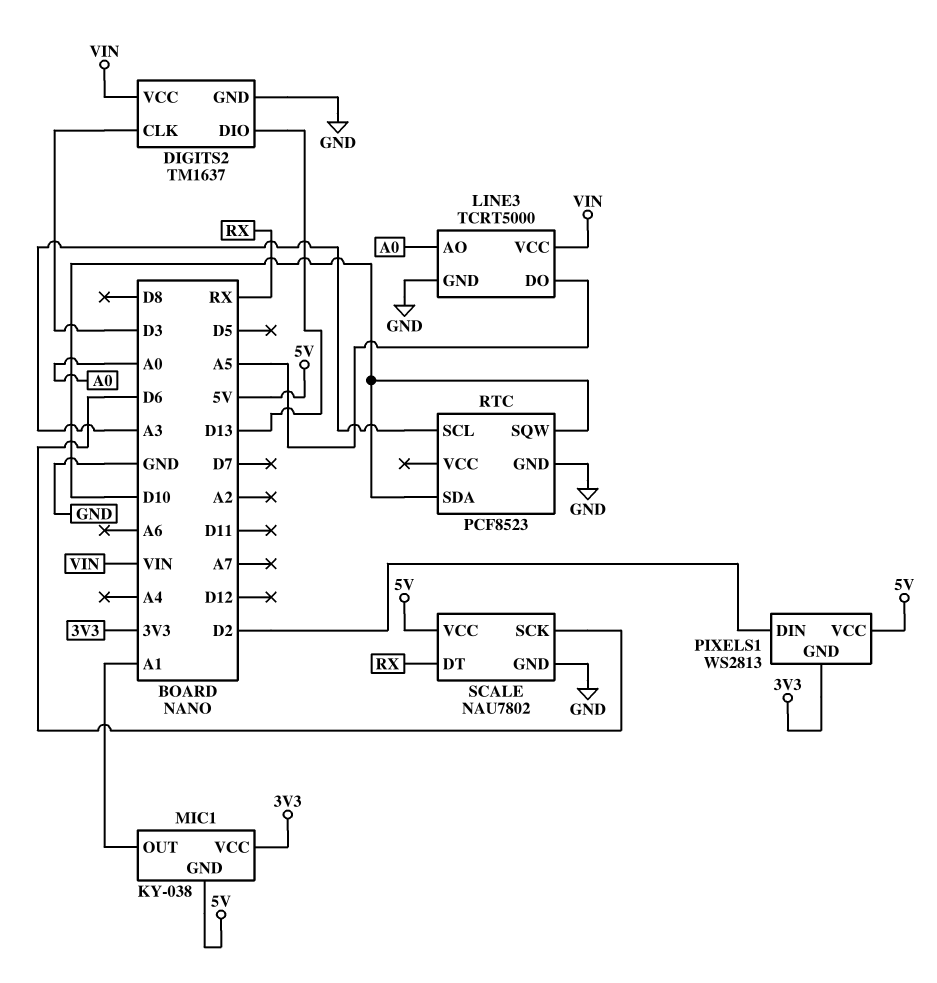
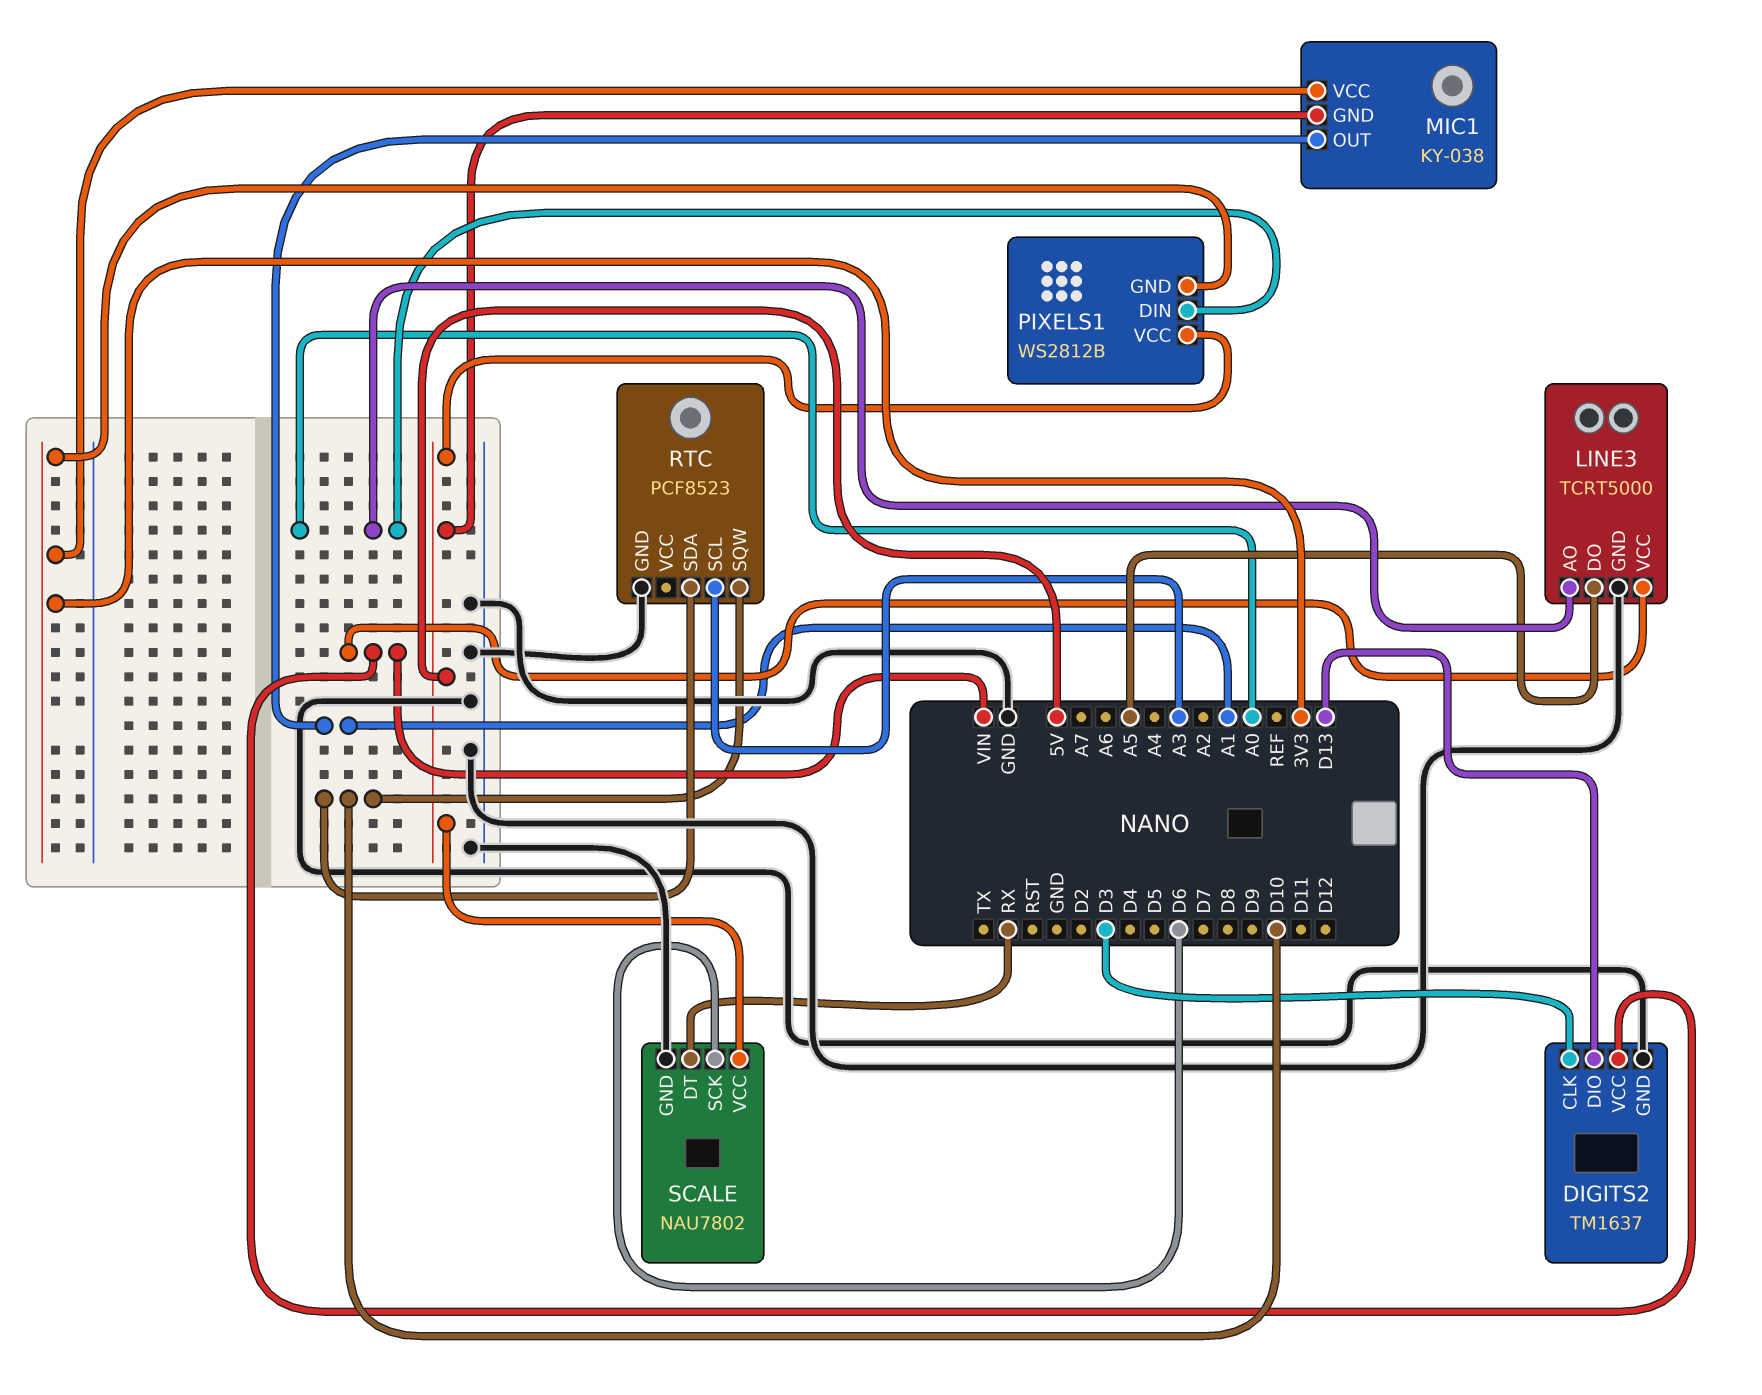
PIXELS1: WS2813 -> WS2812B
PIXELS1 pin DIN: D2 -> A0

